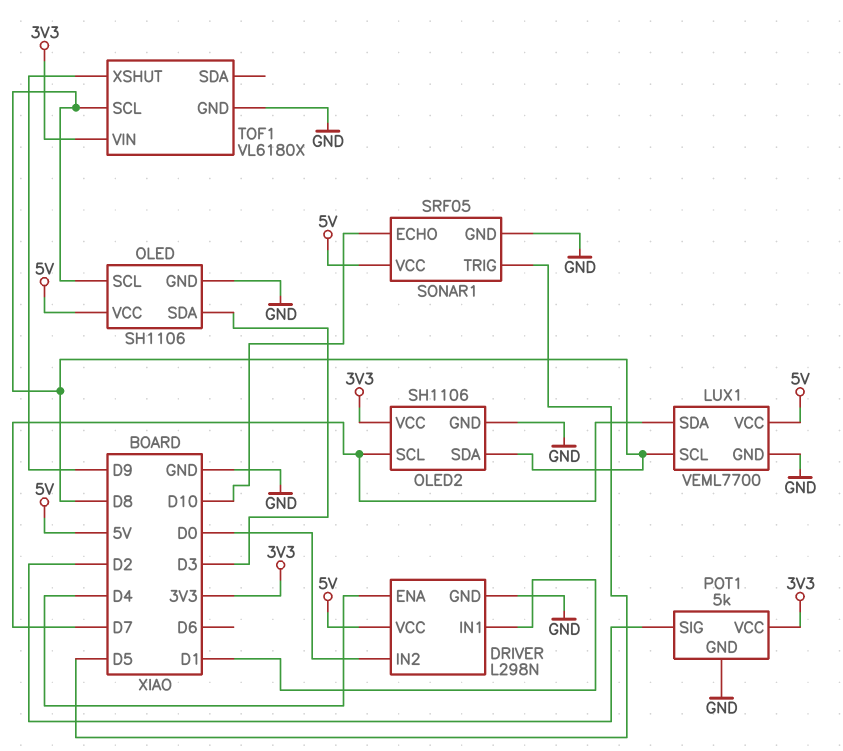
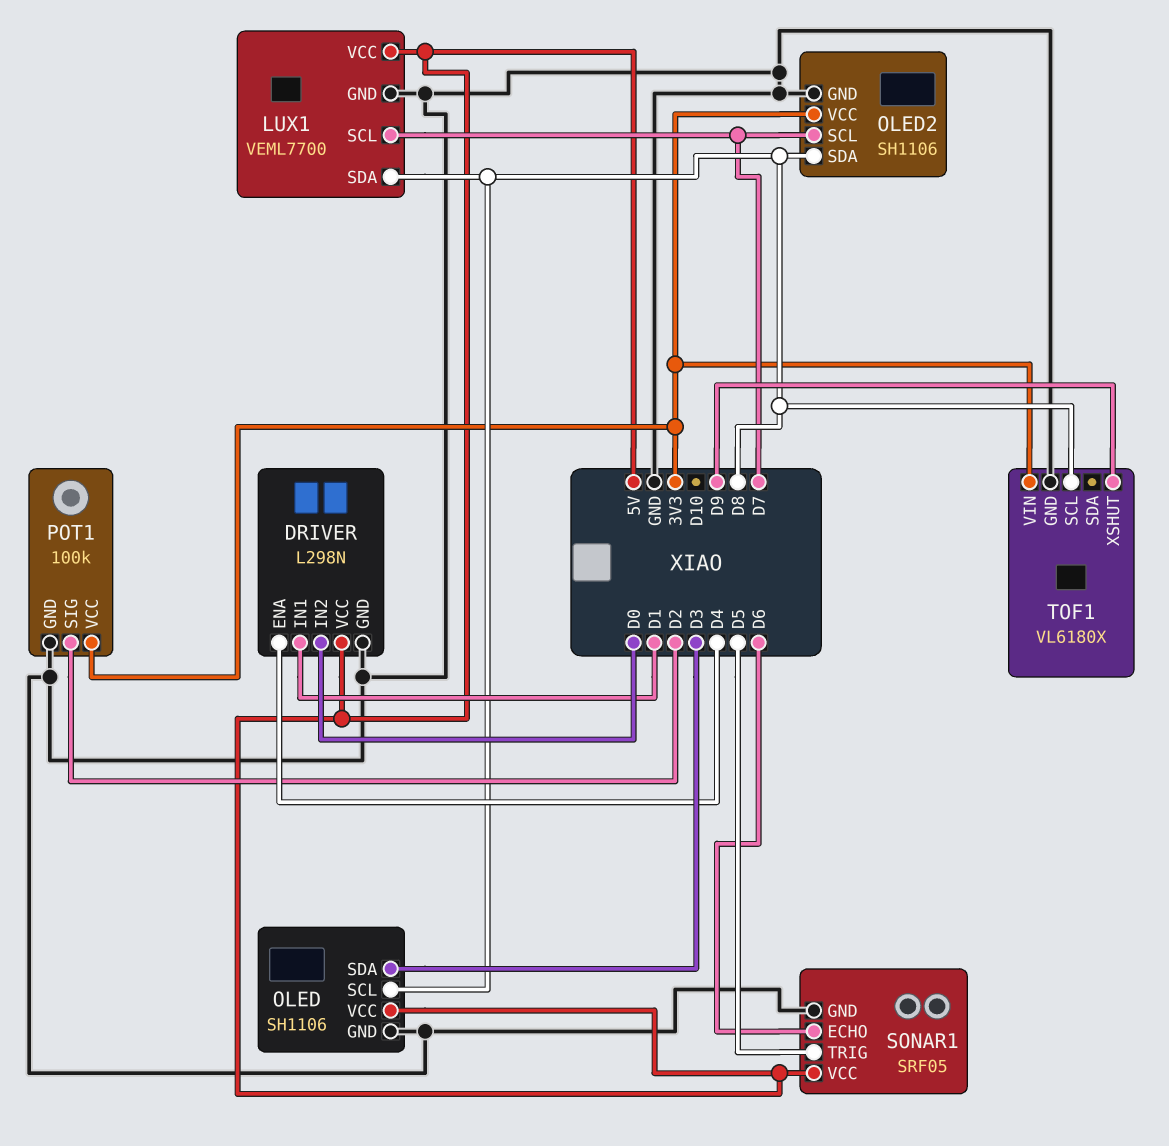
LUX1 pin SCL: D8 -> D7
LUX1 pin SDA: D7 -> D8
POT1: 5k -> 100k
SONAR1 pin ECHO: D10 -> D6

